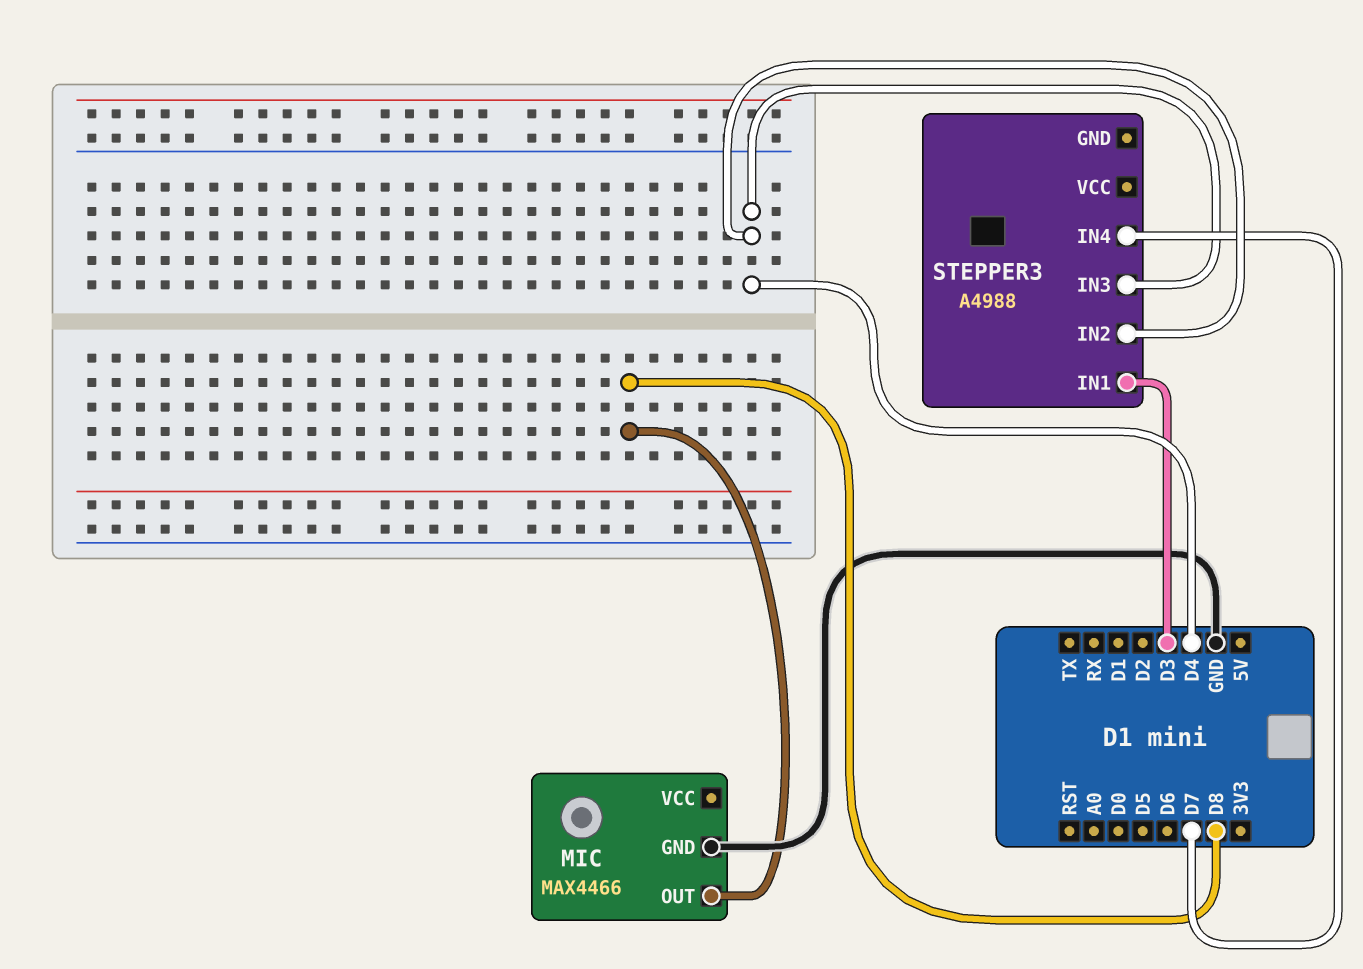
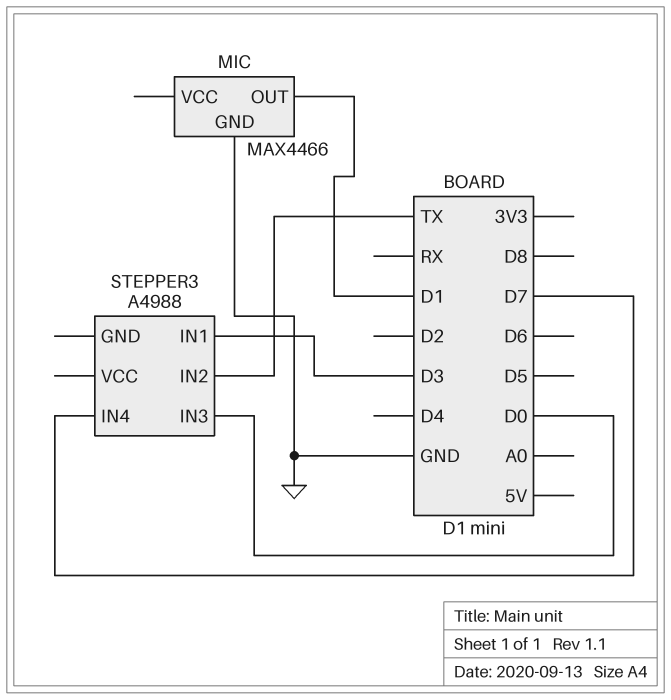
MIC pin OUT: D8 -> D1
STEPPER3 pin IN2: D4 -> TX
STEPPER3 pin IN3: D4 -> D0

